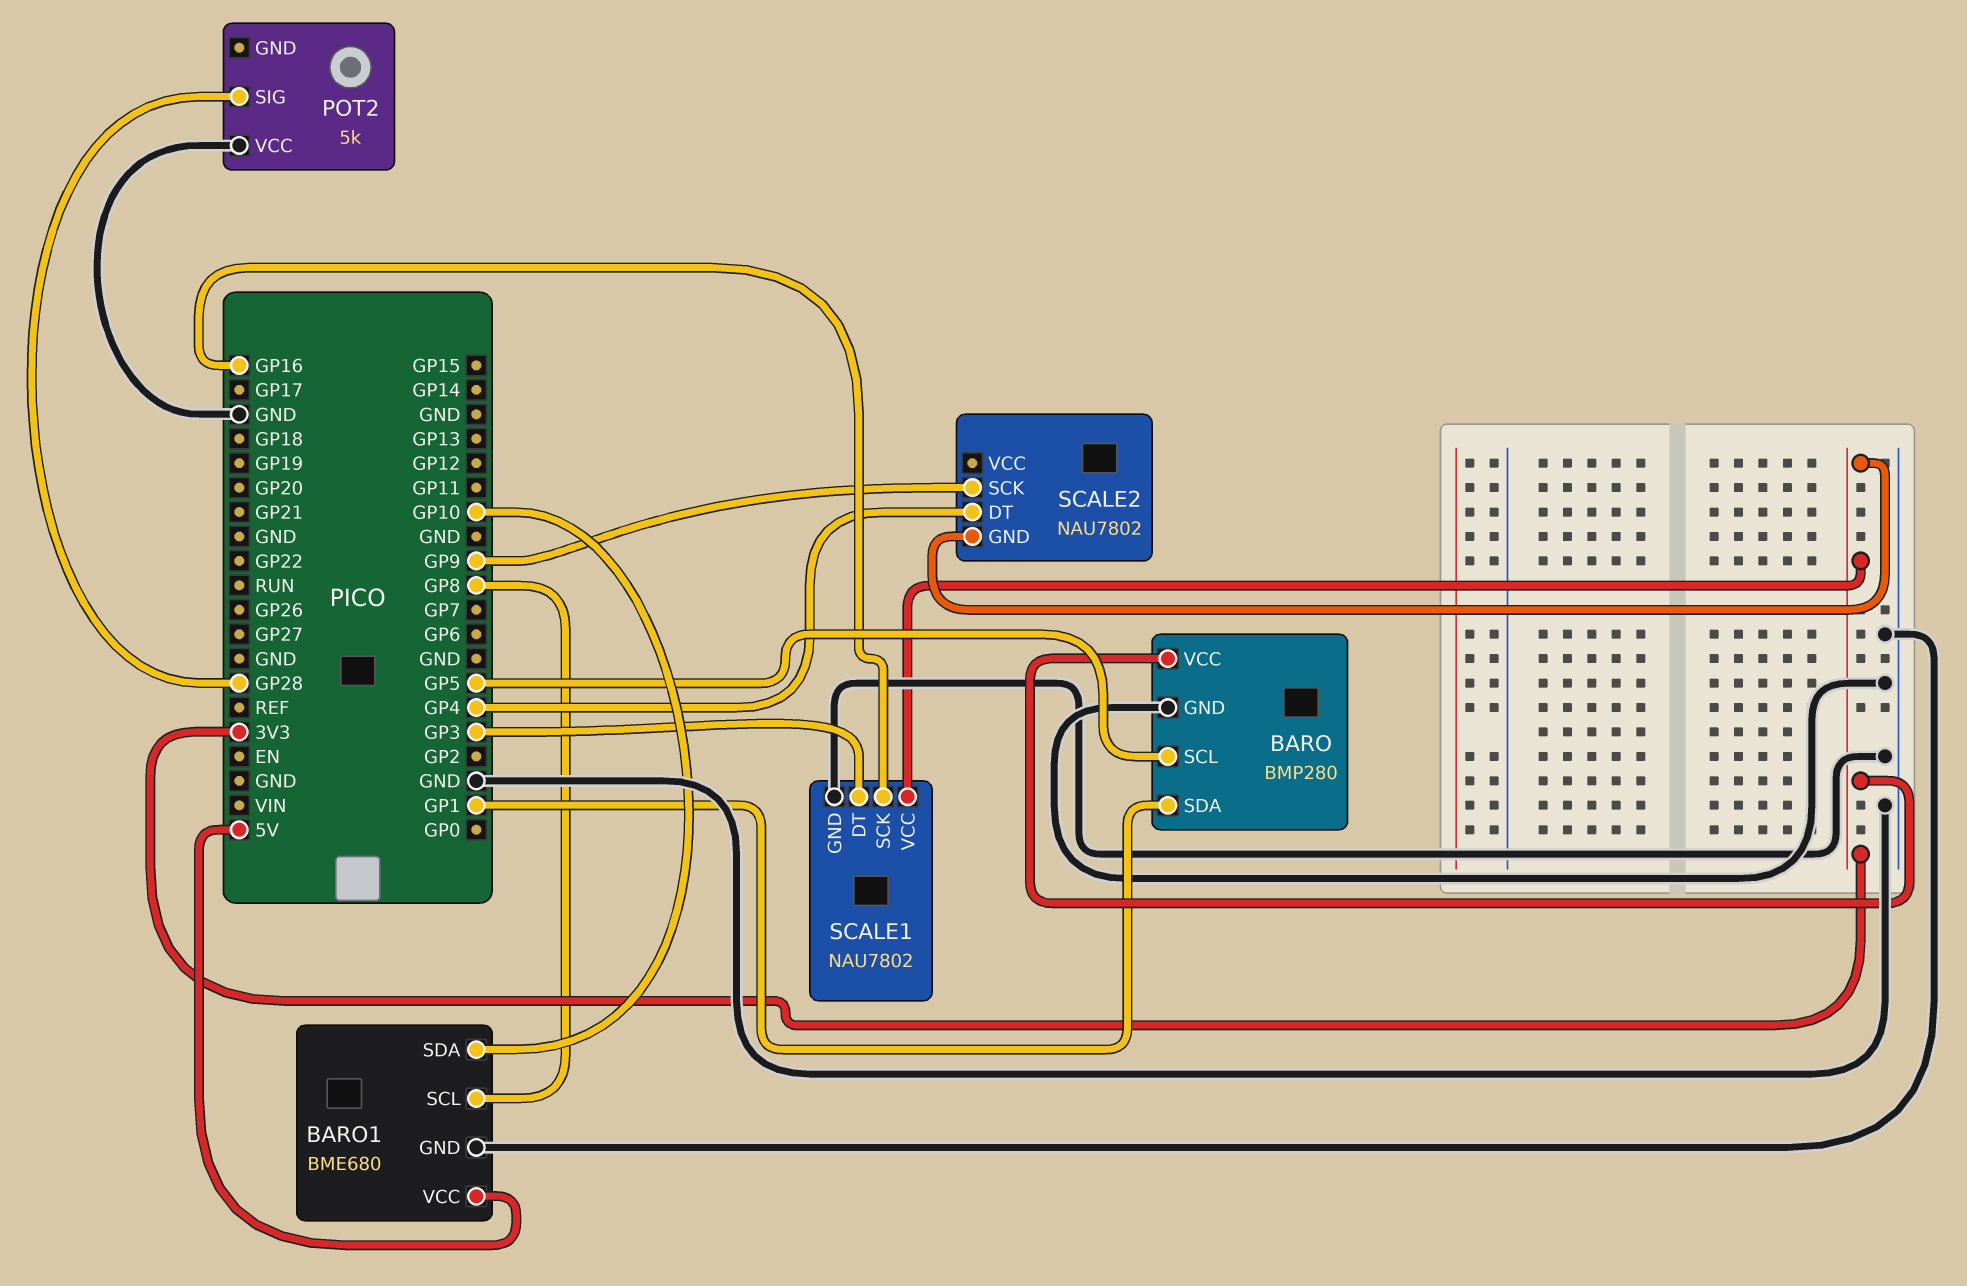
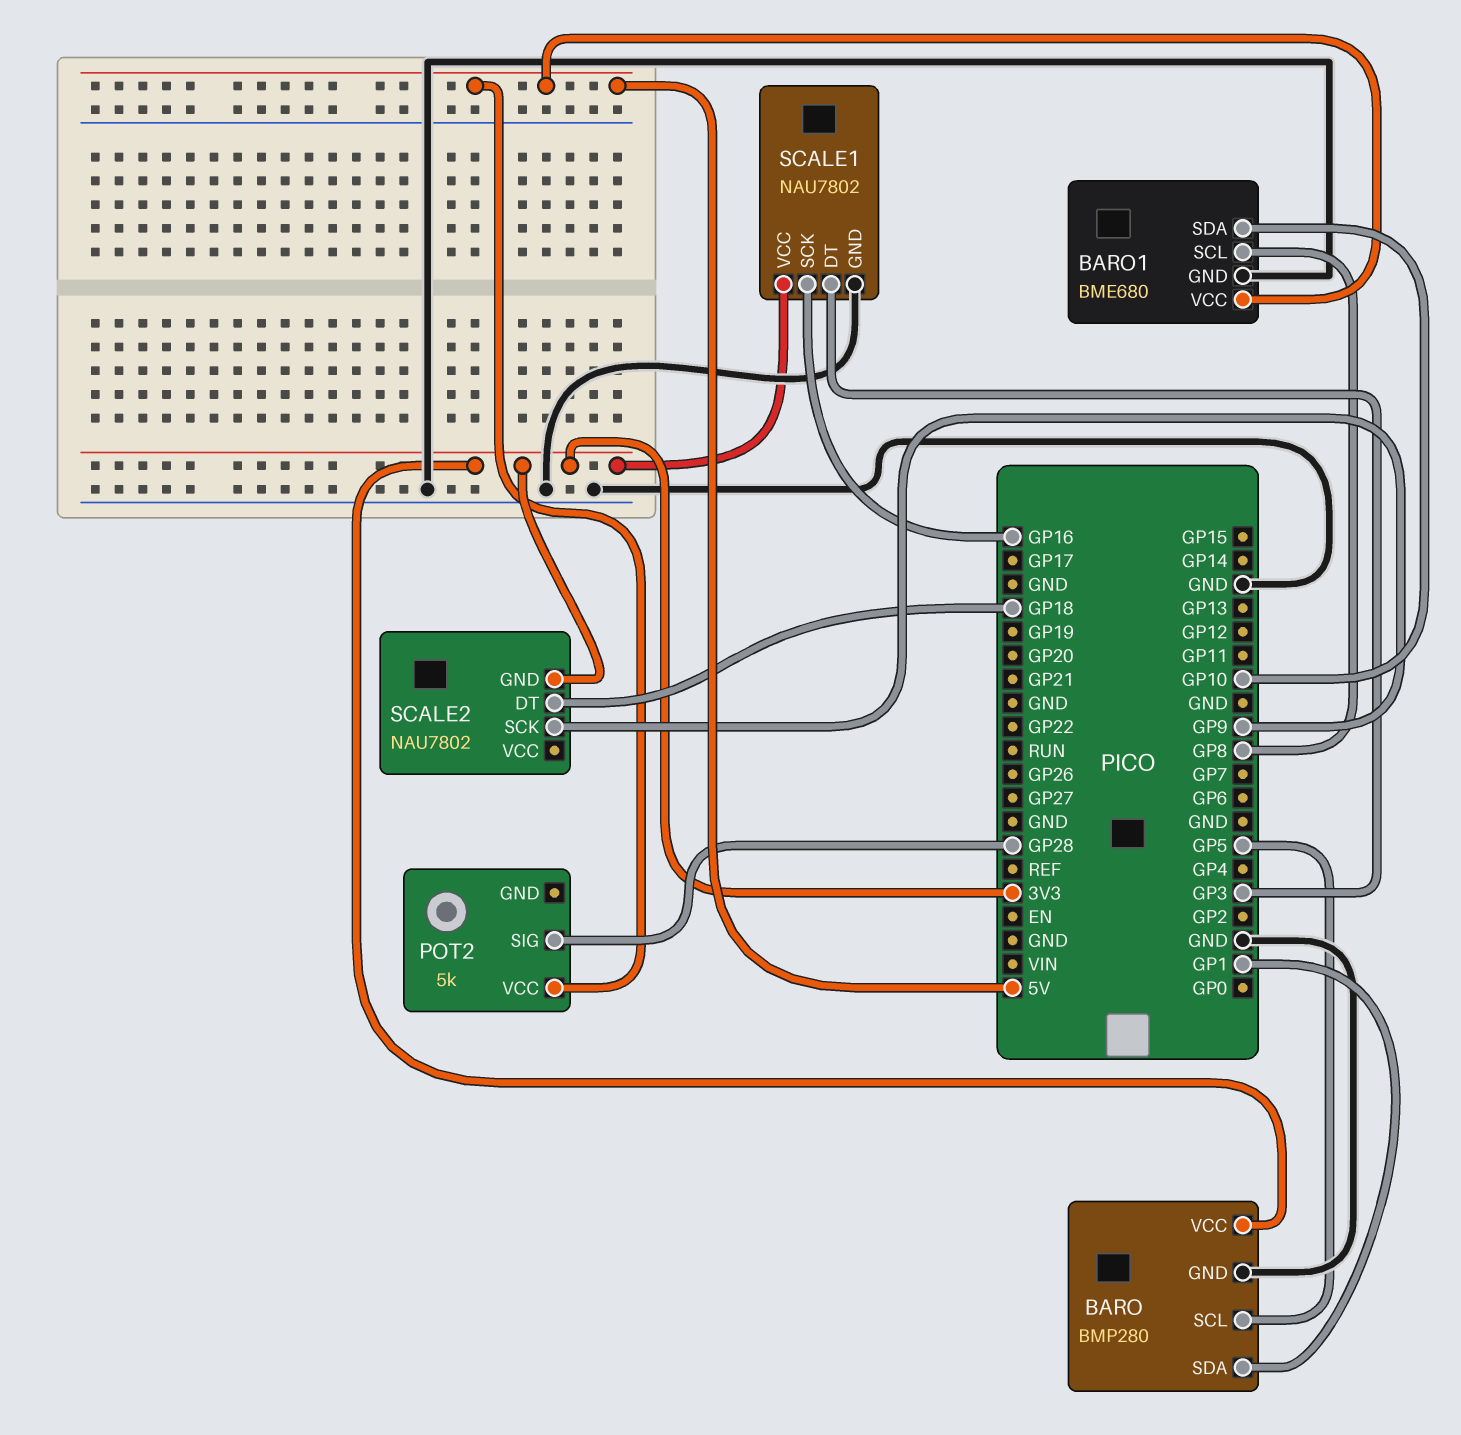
POT2 pin VCC: GND -> 5V
SCALE2 pin DT: GP4 -> GP18

